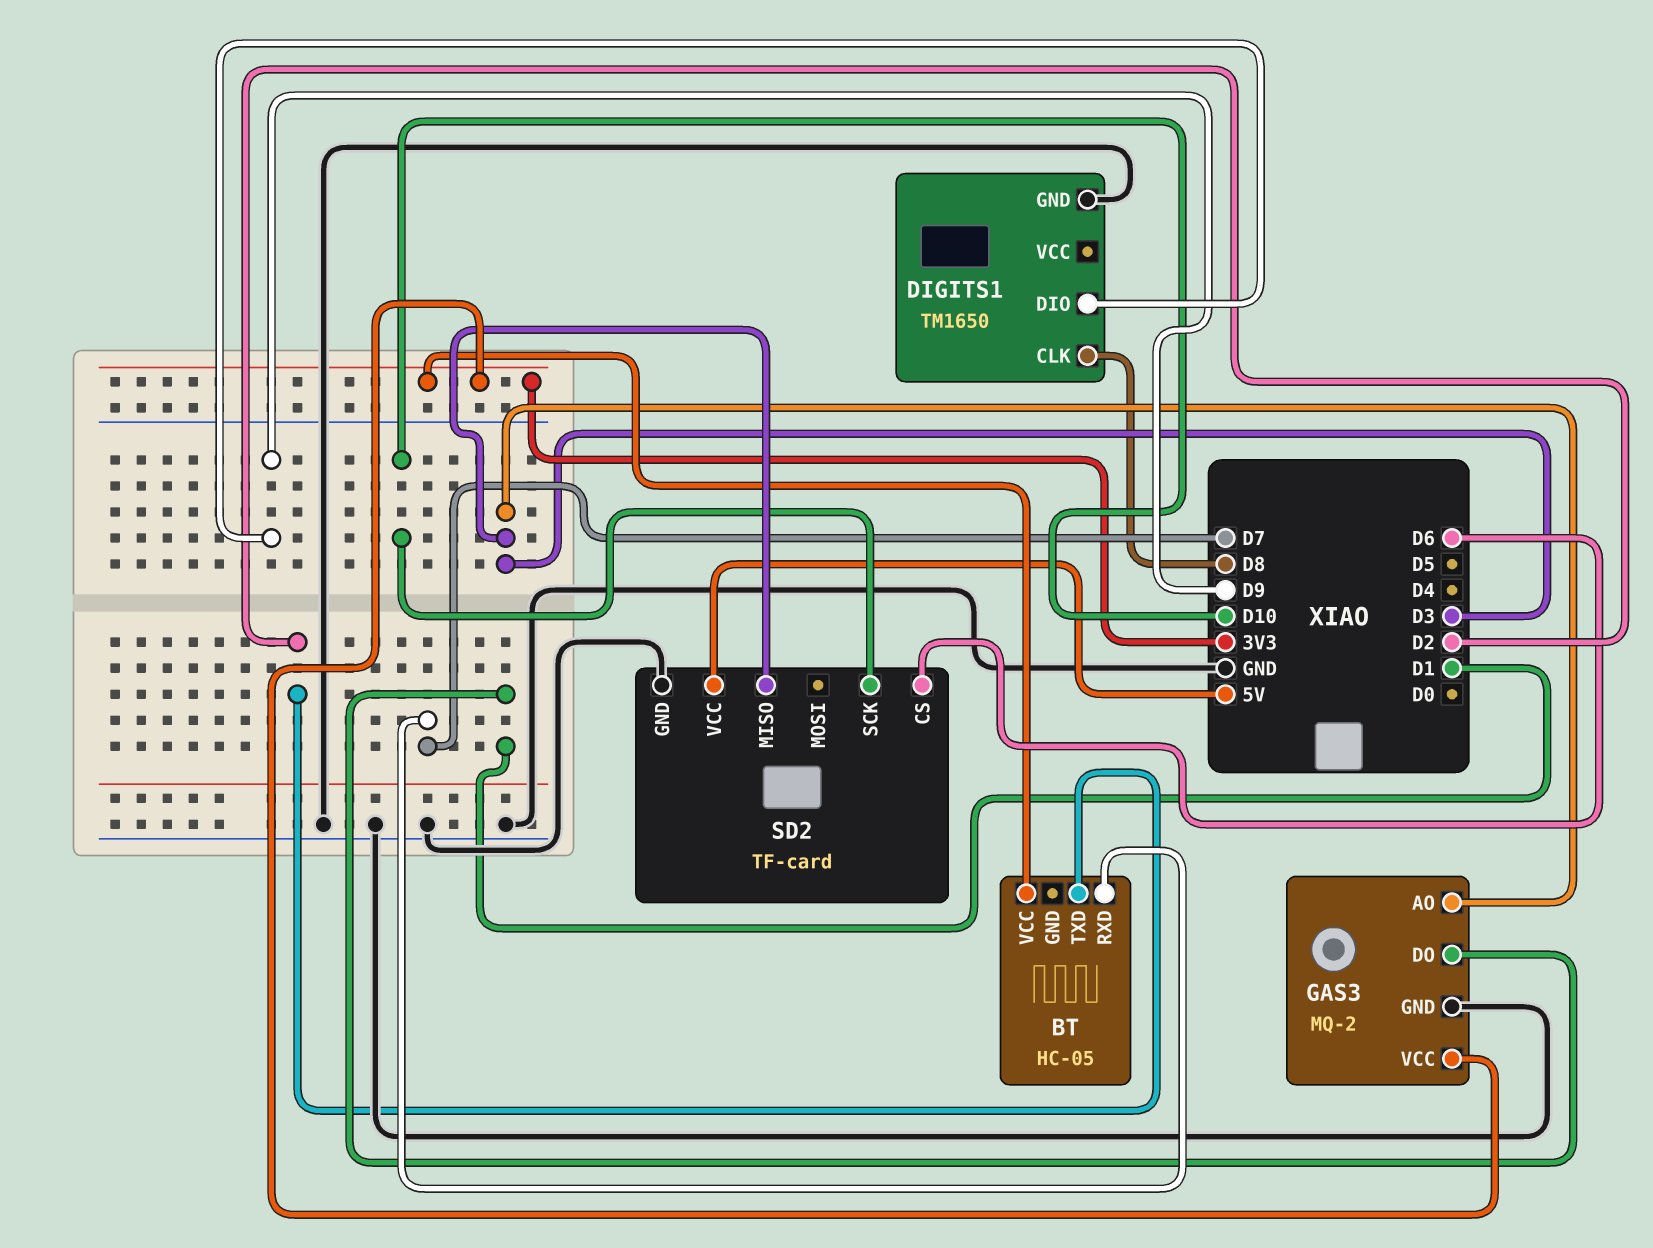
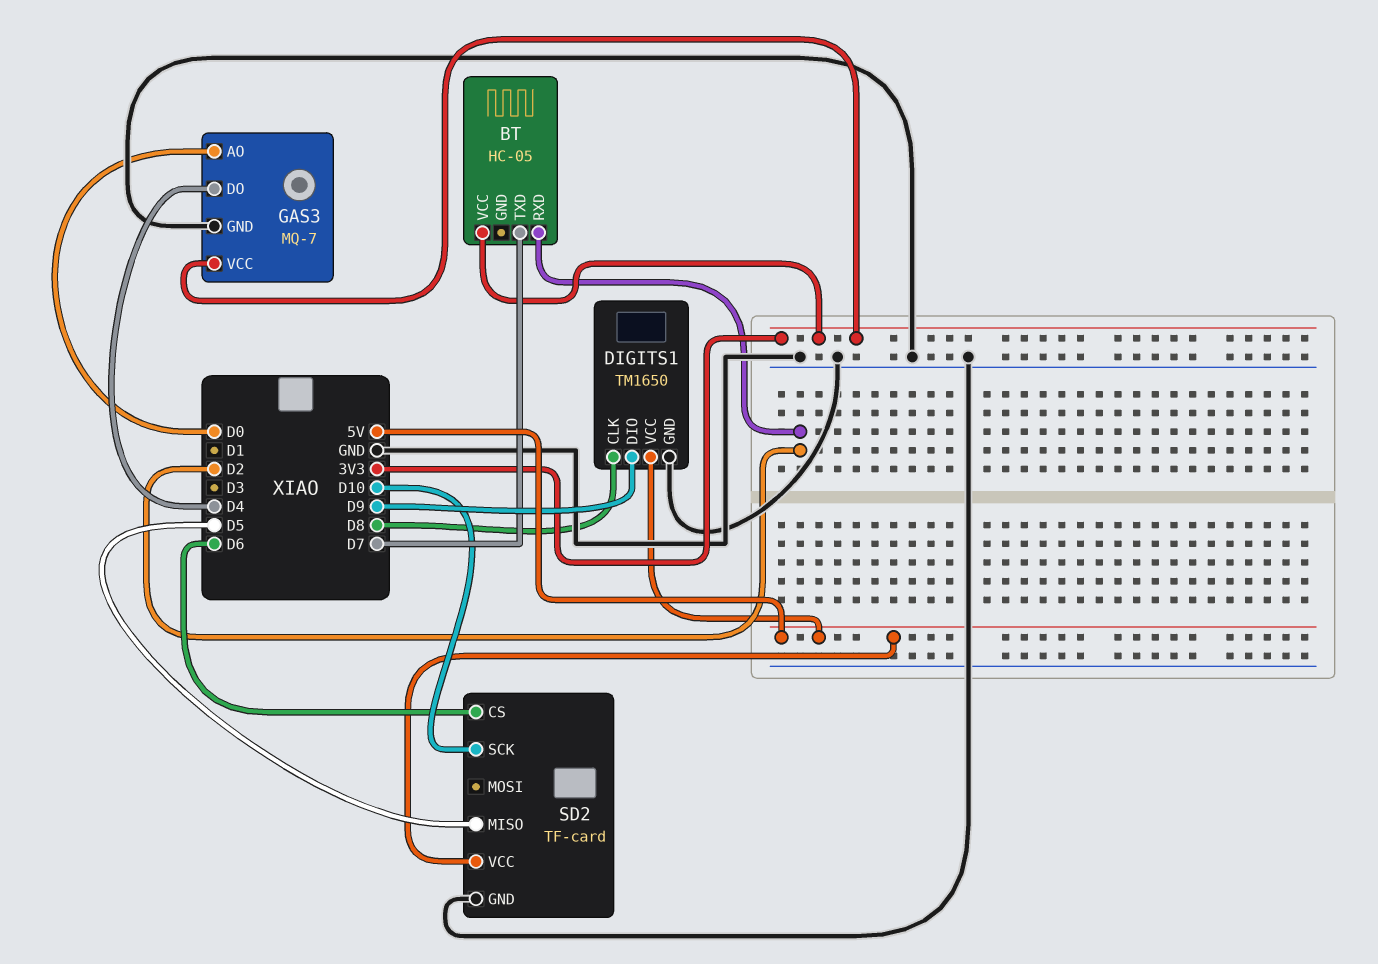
BT pin RXD: D7 -> D2
BT pin TXD: D2 -> D7
DIGITS1 pin VCC: none -> 5V
GAS3: MQ-2 -> MQ-7
GAS3 pin AO: D3 -> D0
GAS3 pin DO: D1 -> D4
SD2 pin MISO: D3 -> D5

